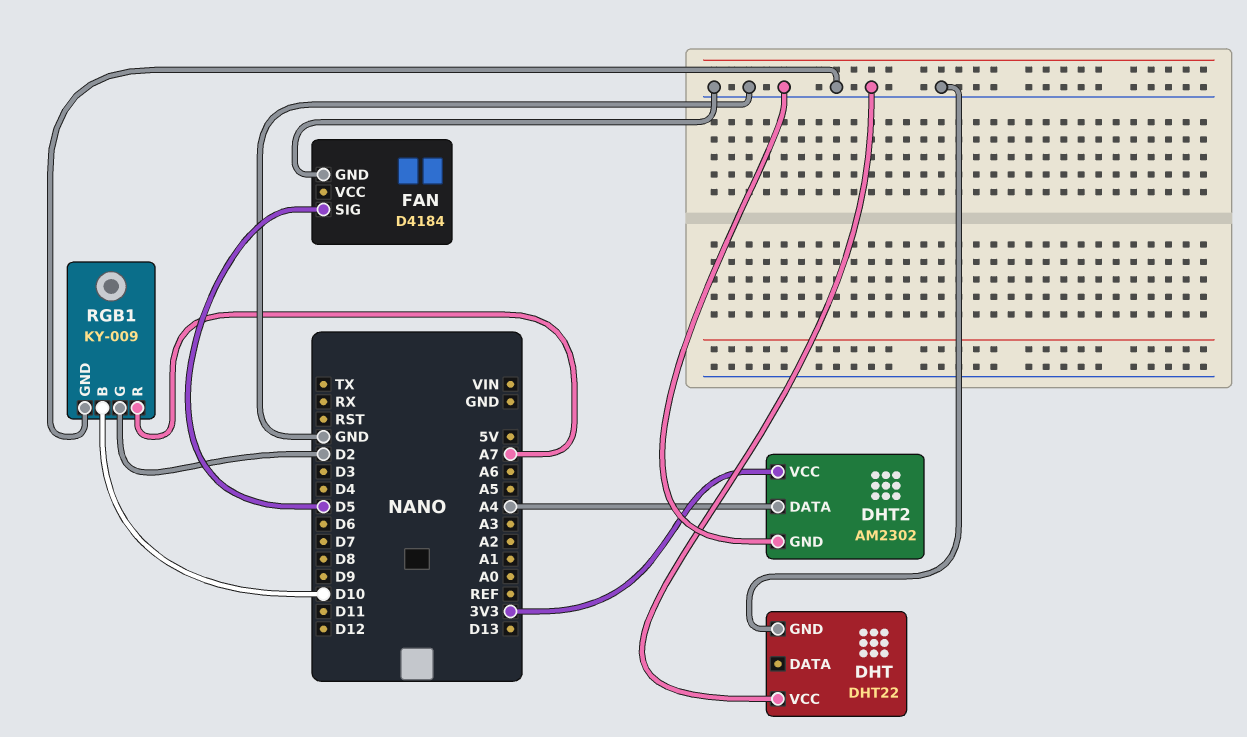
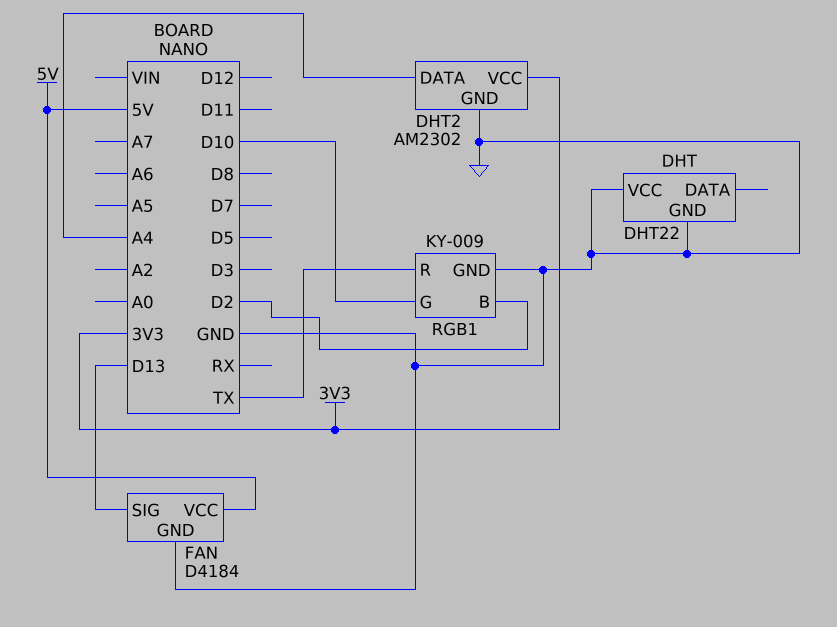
FAN pin SIG: D5 -> D13
FAN pin VCC: none -> 5V
RGB1 pin B: D10 -> D2
RGB1 pin G: D2 -> D10
RGB1 pin R: A7 -> TX

